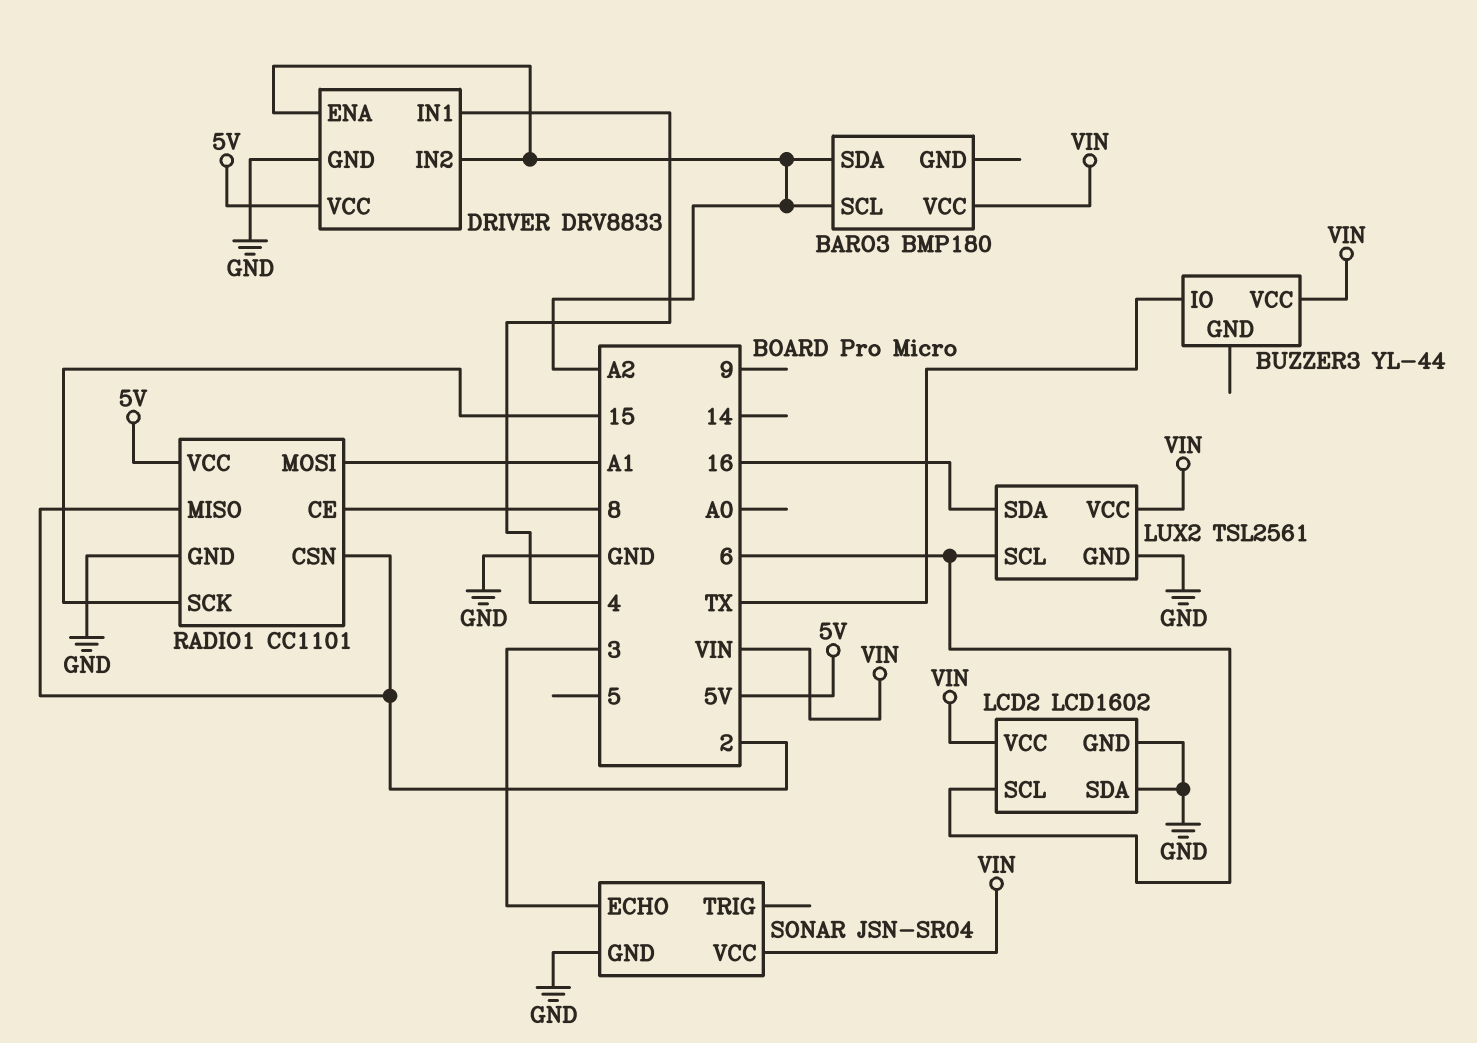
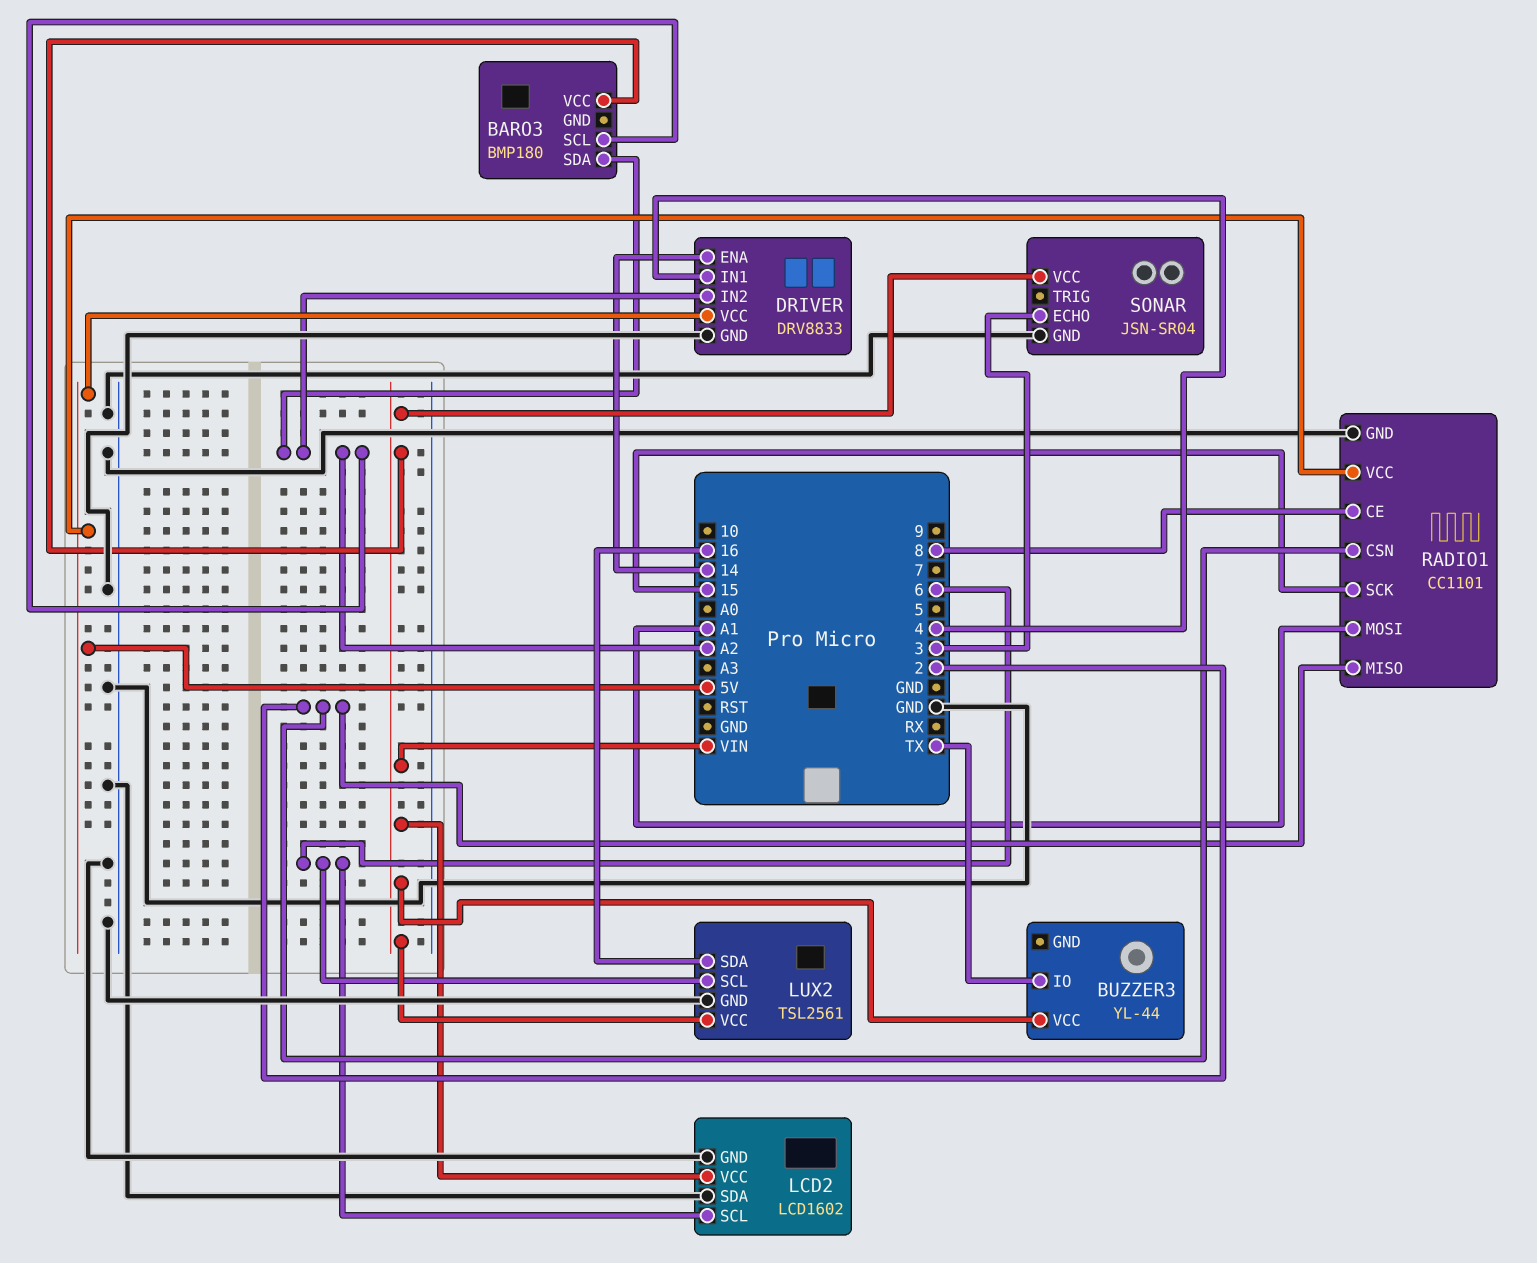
DRIVER pin ENA: A2 -> 14

